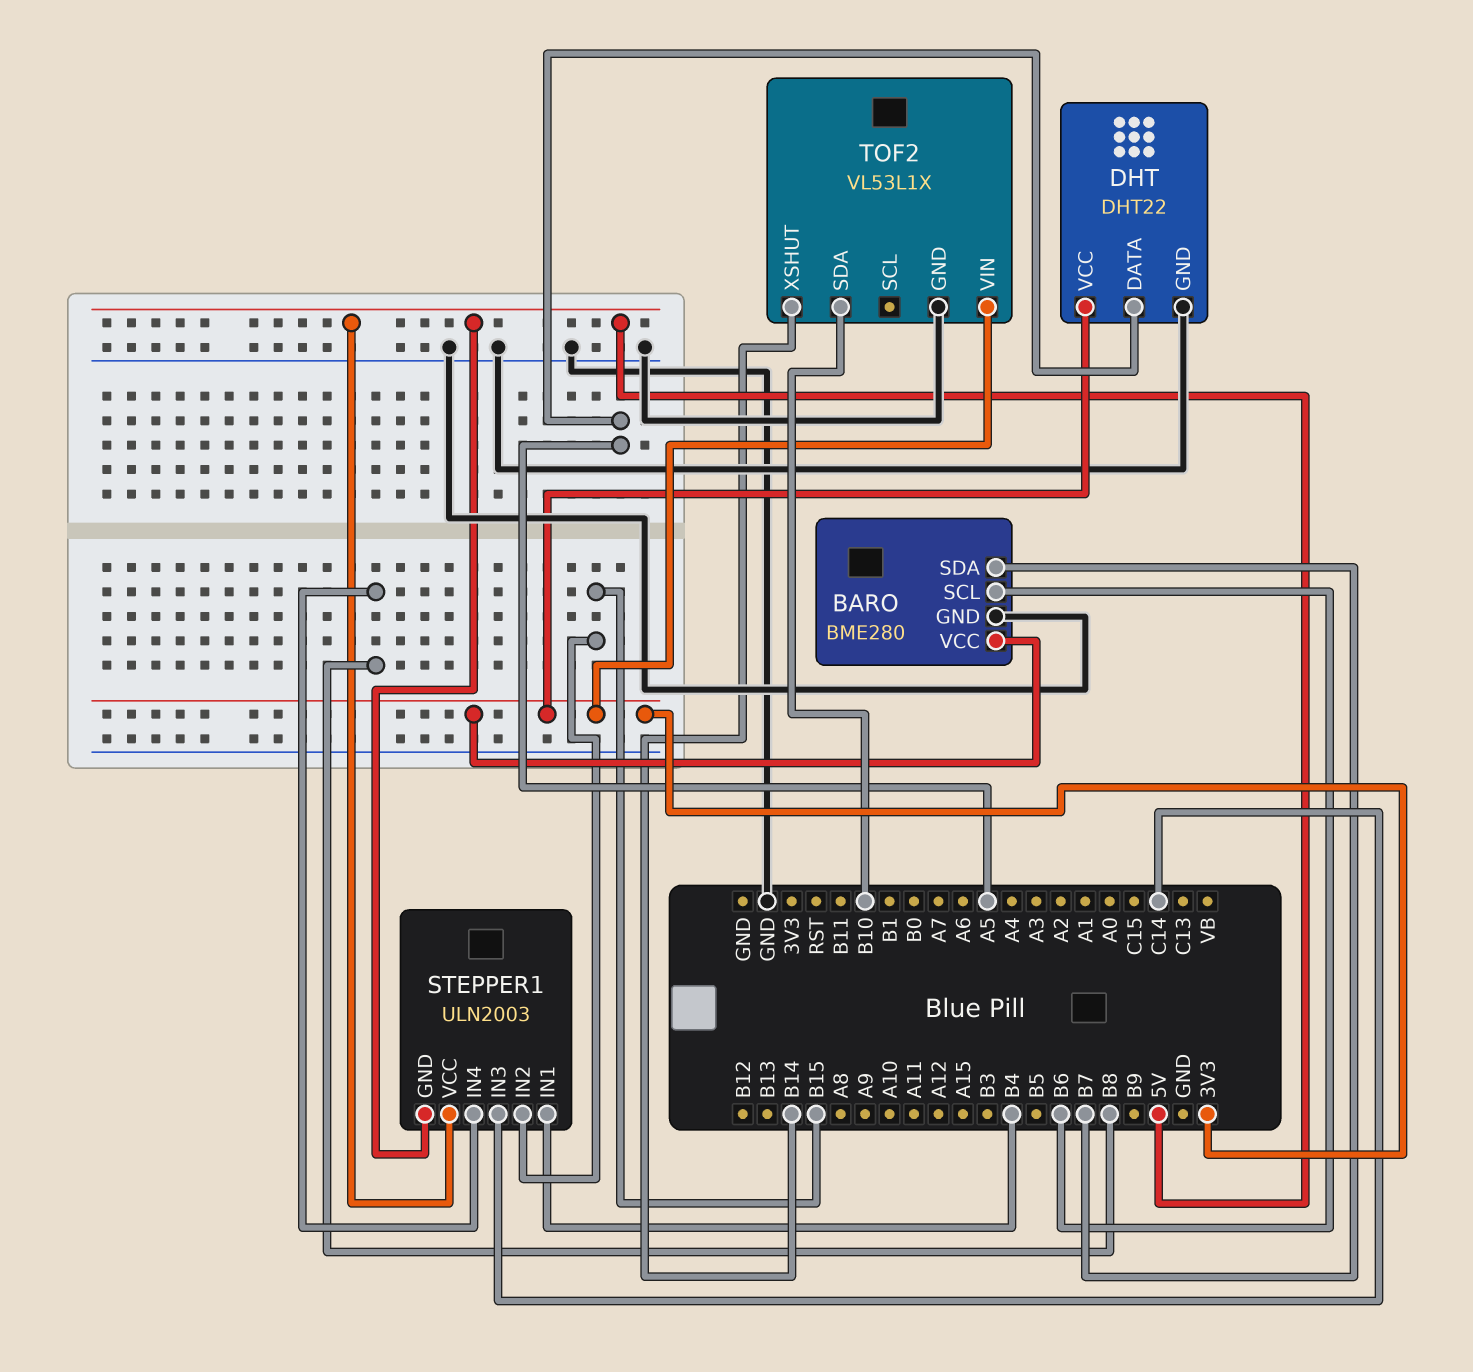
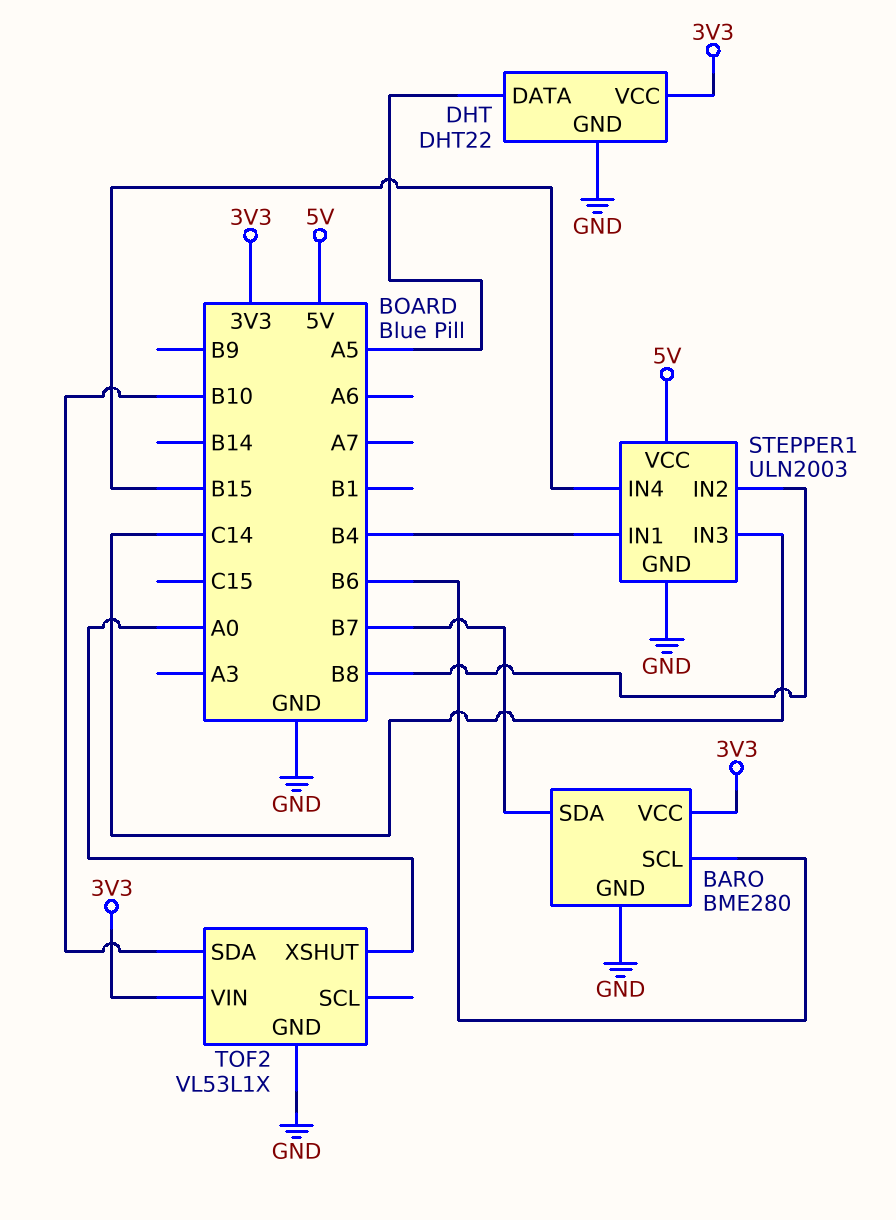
STEPPER1 pin GND: 5V -> GND
STEPPER1 pin IN2: B15 -> B8
STEPPER1 pin IN4: B8 -> B15
TOF2 pin XSHUT: B14 -> A0

